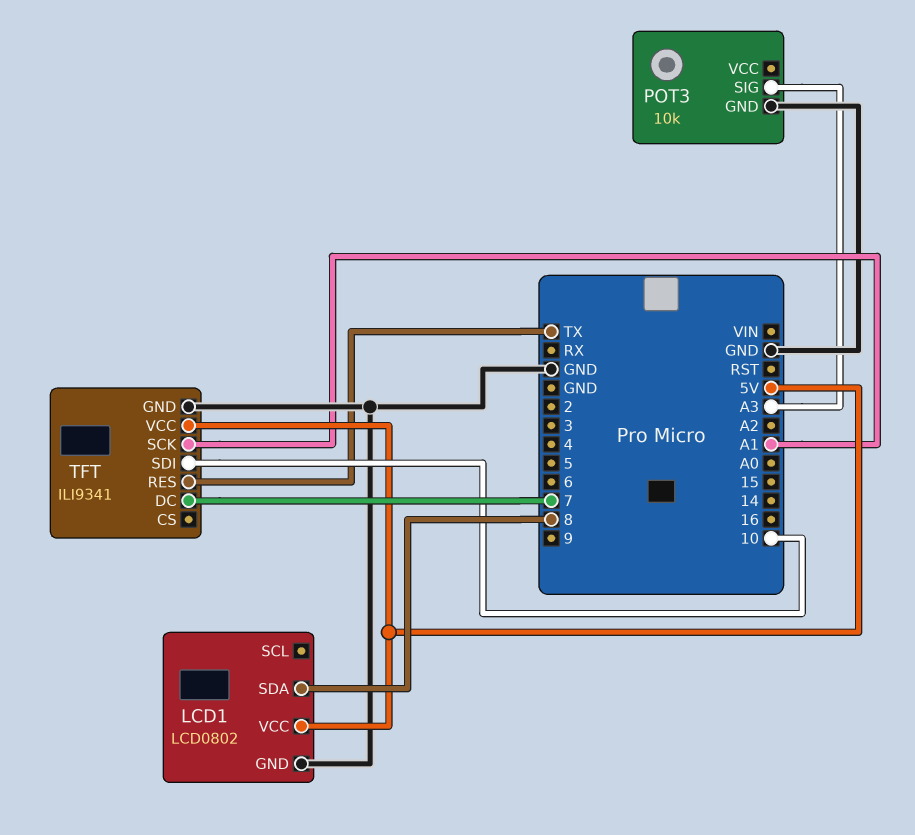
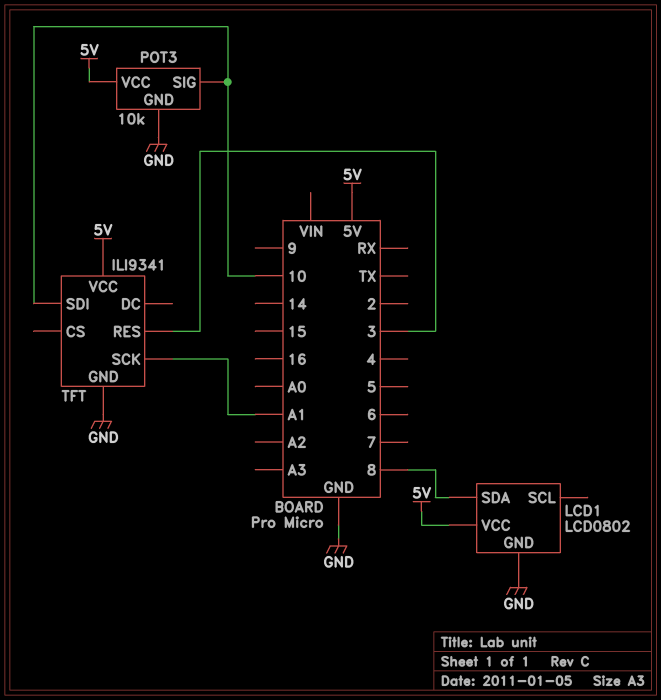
POT3 pin SIG: A3 -> 10
POT3 pin VCC: none -> 5V
TFT pin DC: 7 -> none
TFT pin RES: TX -> 3

